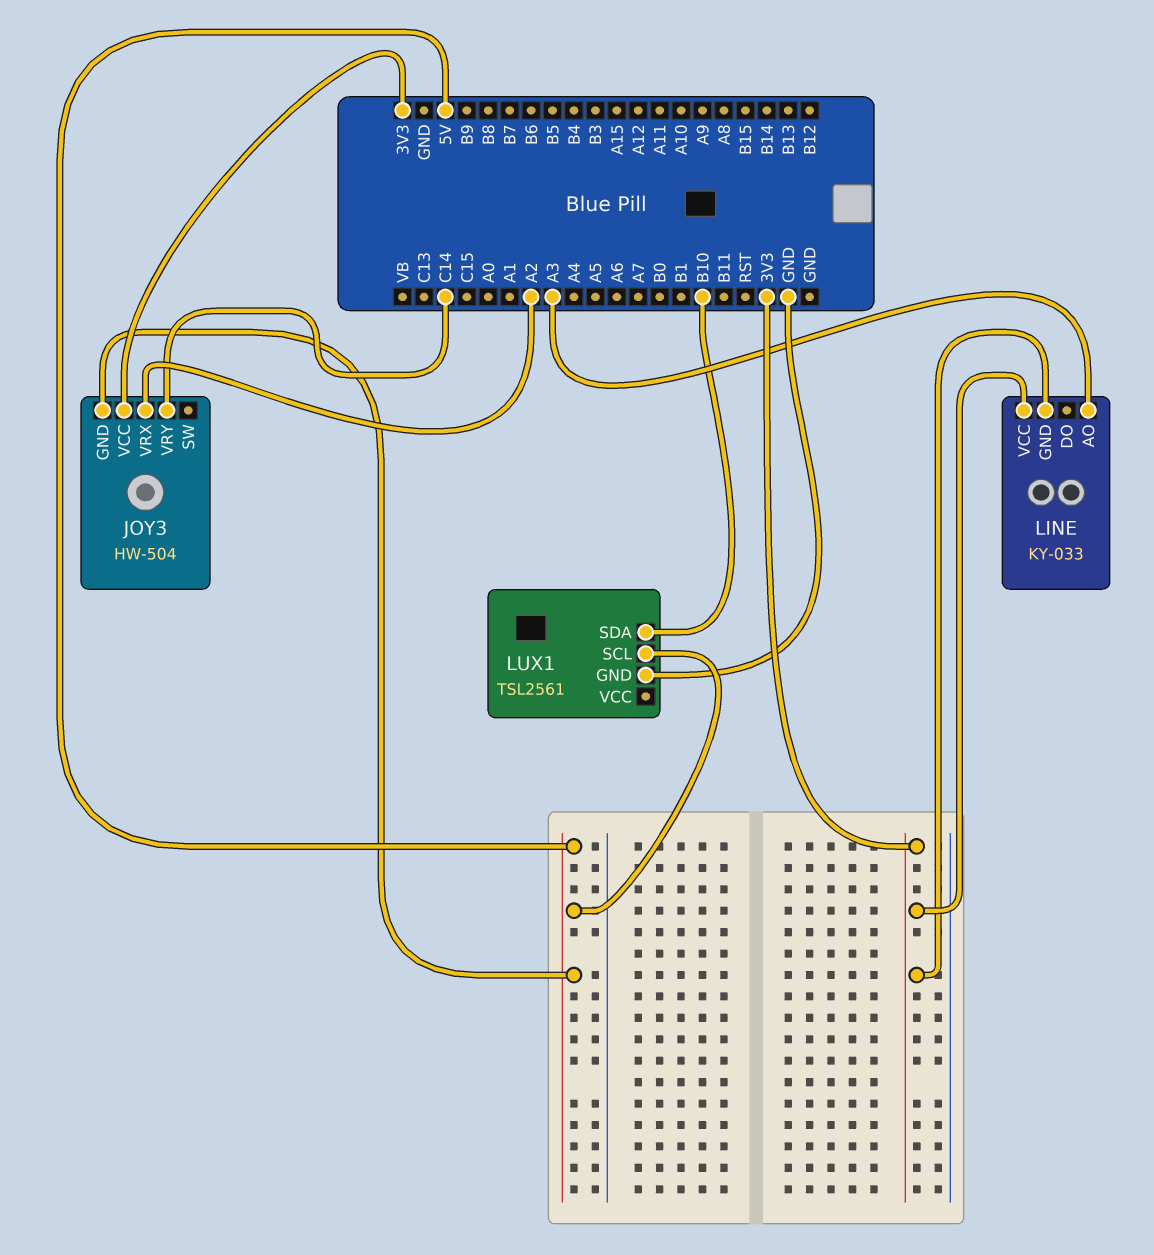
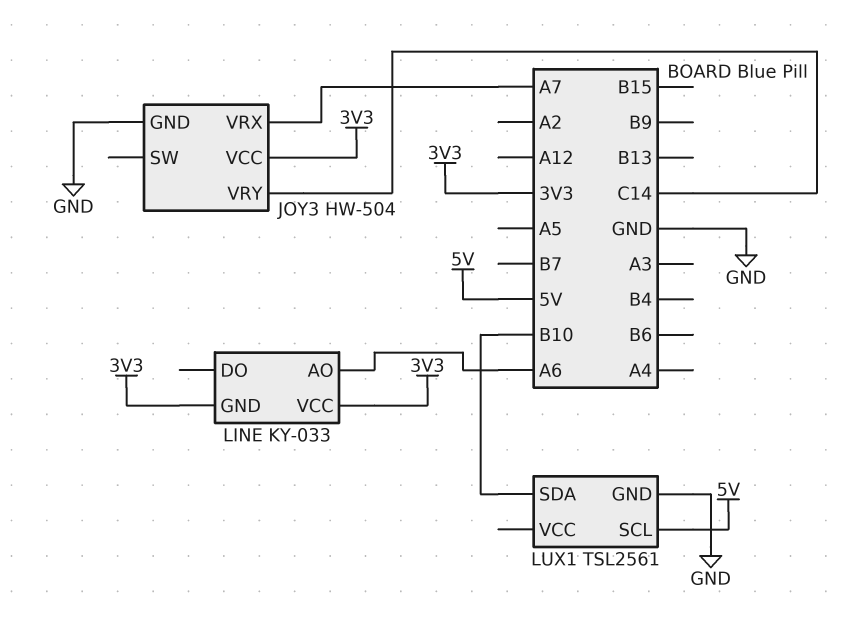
JOY3 pin GND: 5V -> GND
JOY3 pin VRX: A2 -> A7
LINE pin AO: A3 -> A6

